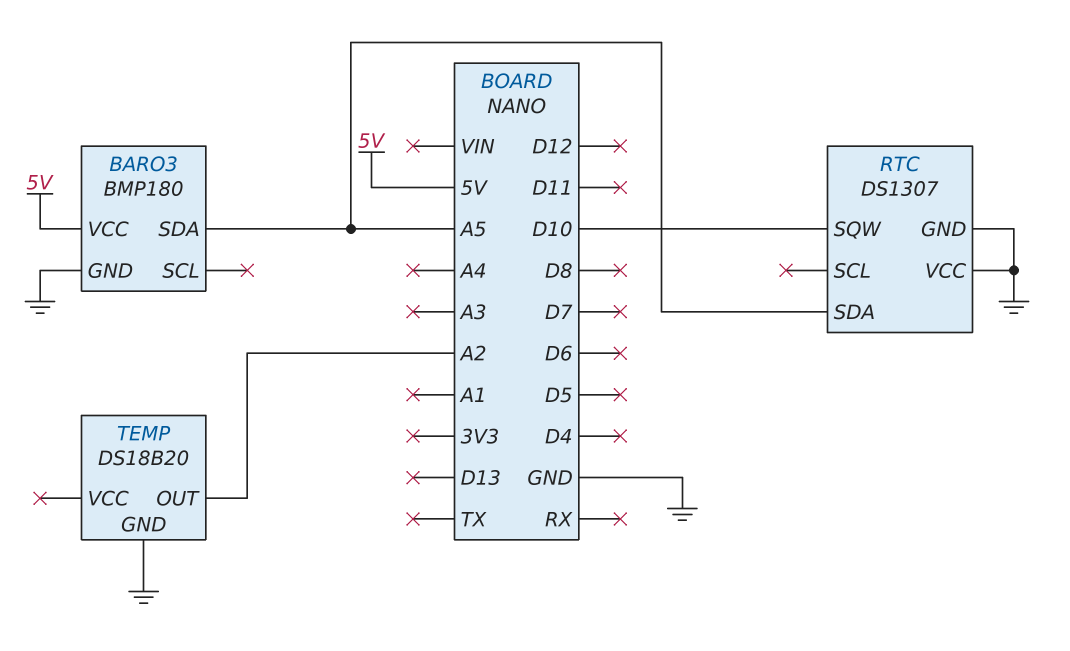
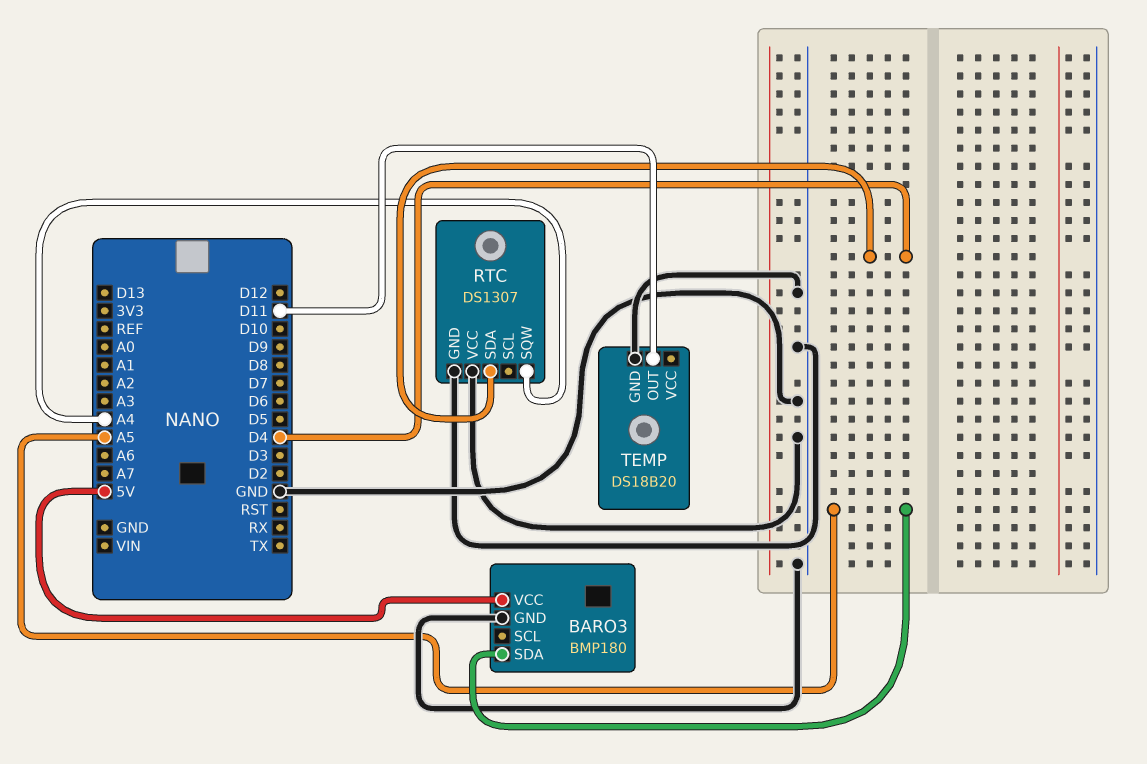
RTC pin SDA: A5 -> D4
RTC pin SQW: D10 -> A4
TEMP pin OUT: A2 -> D11

